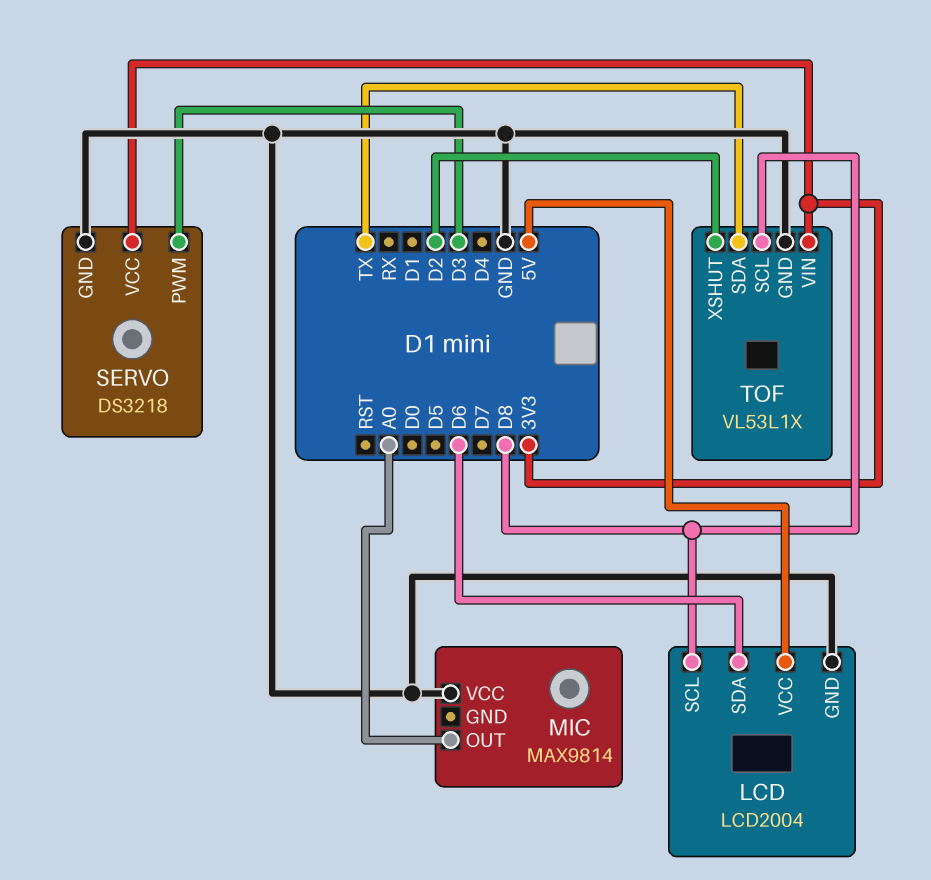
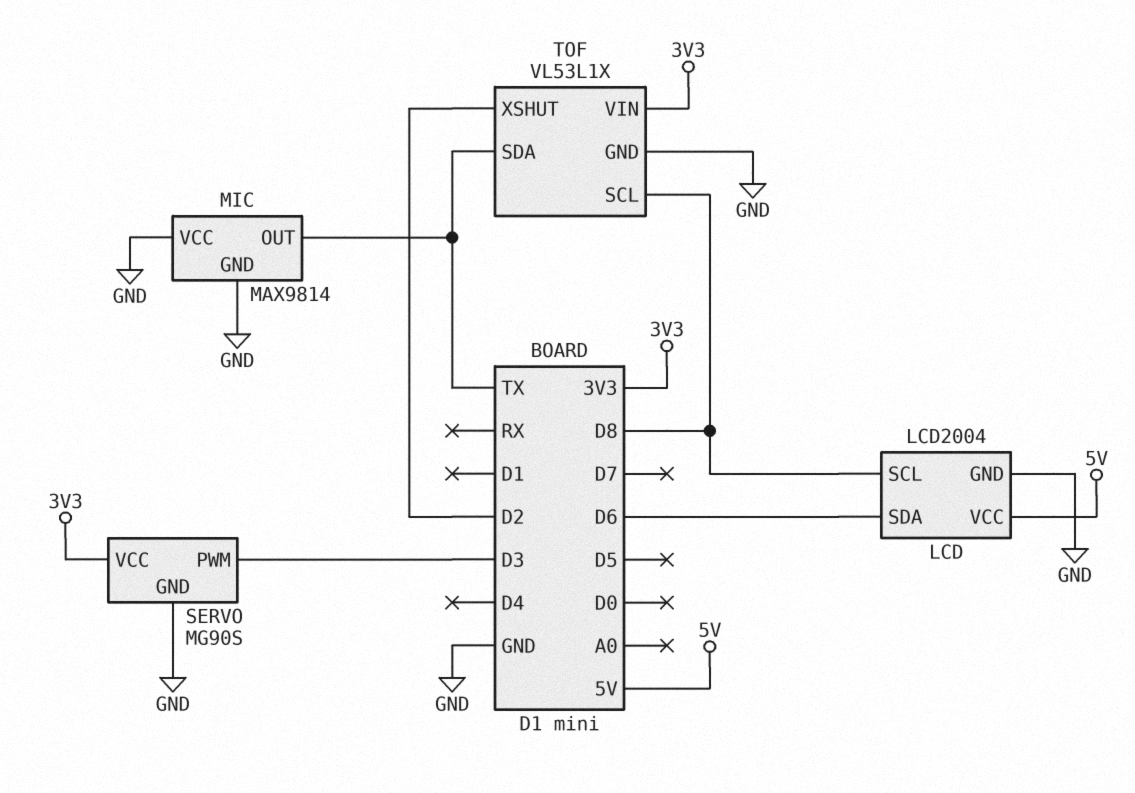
MIC pin GND: none -> GND
MIC pin OUT: A0 -> TX
SERVO: DS3218 -> MG90S

